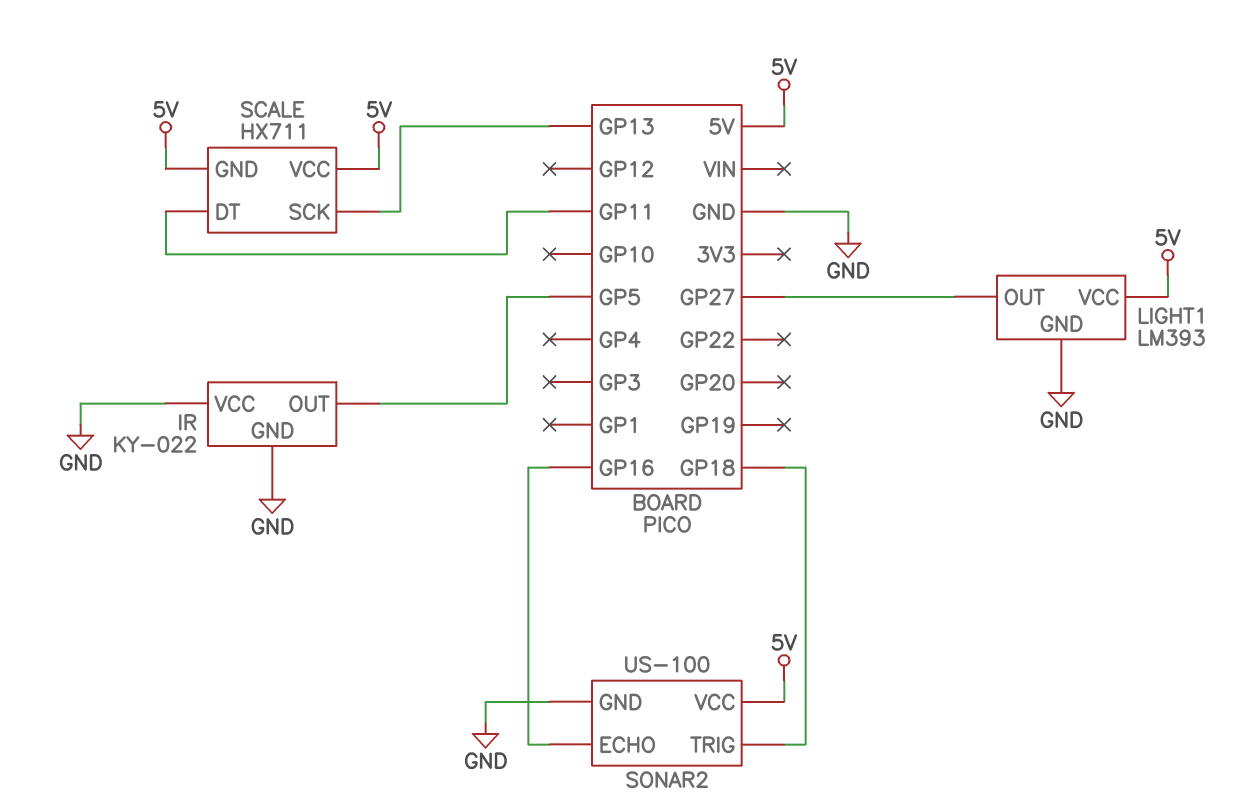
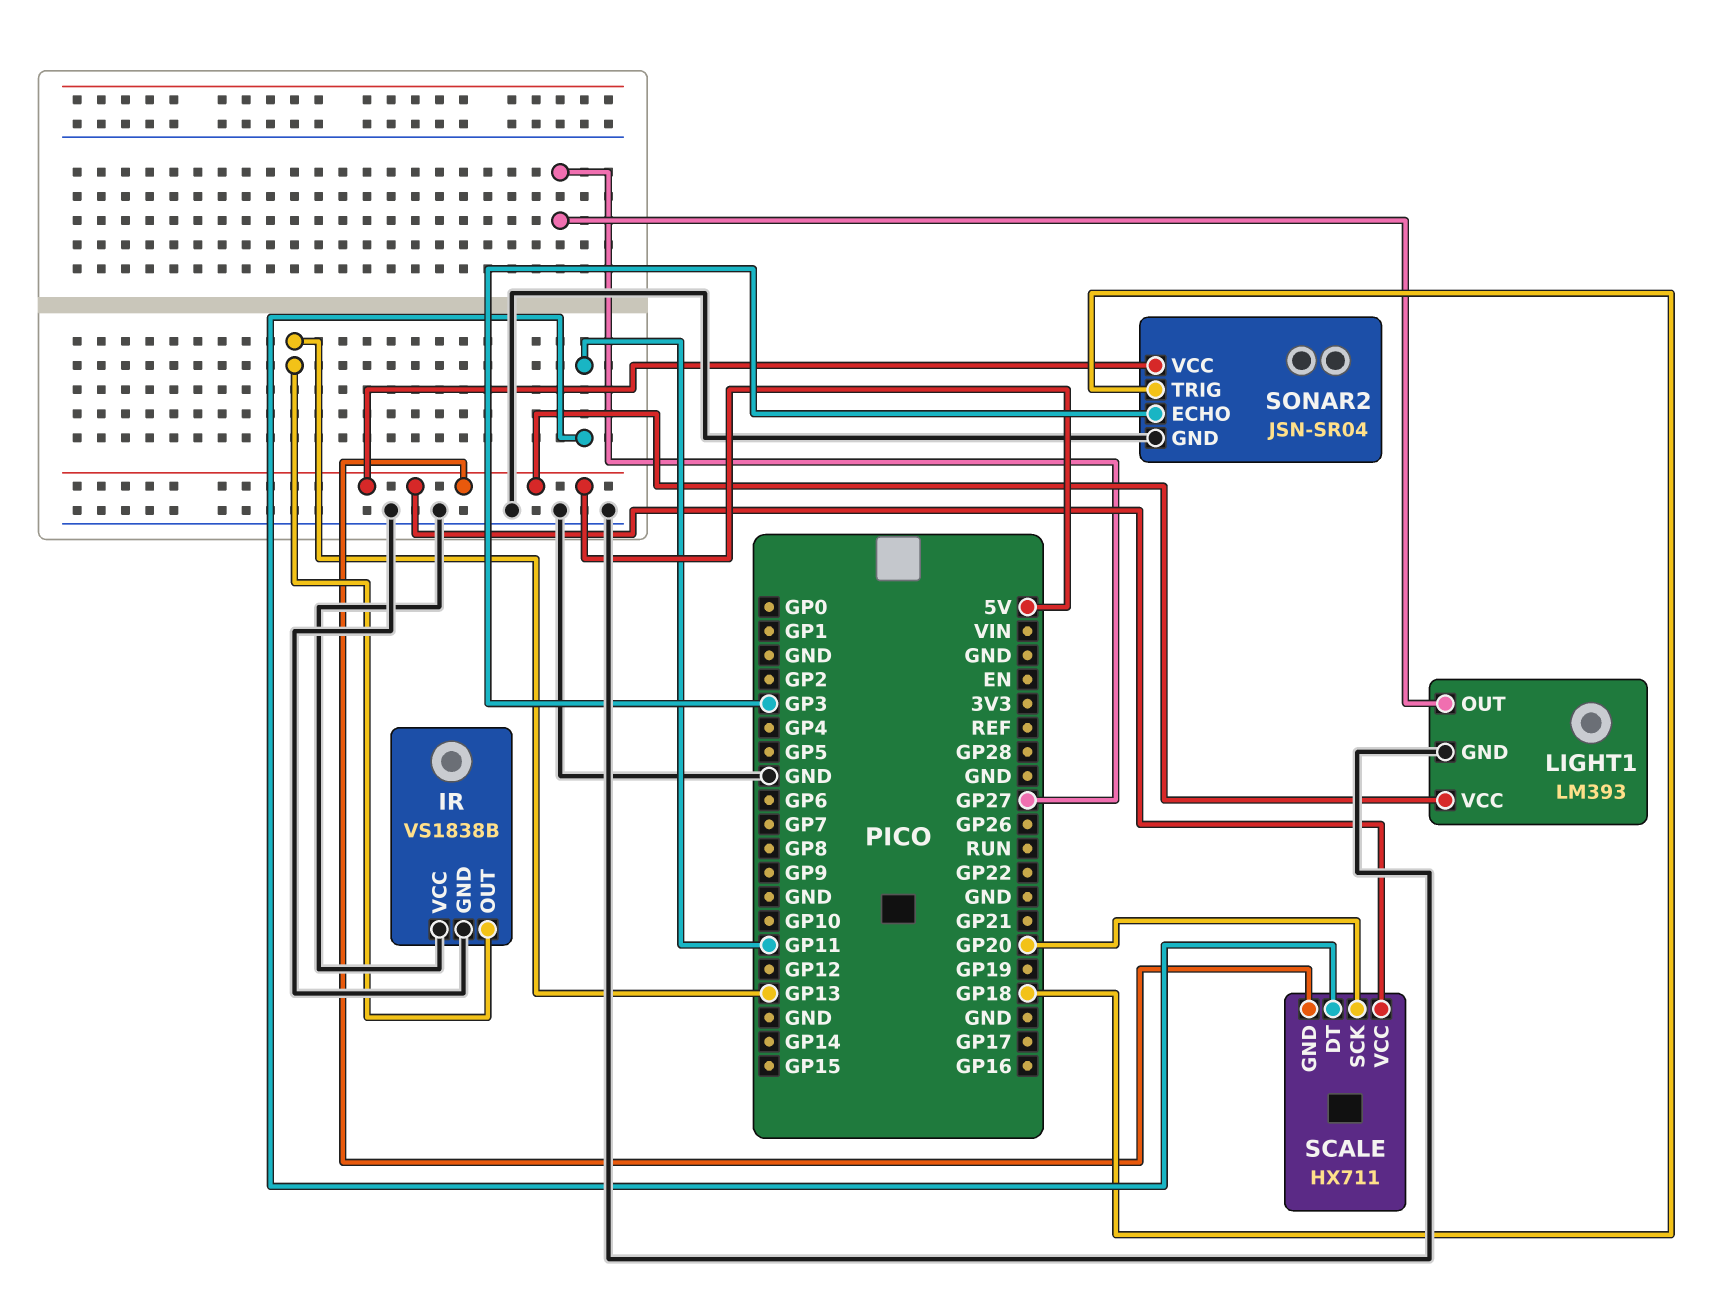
IR: KY-022 -> VS1838B
IR pin OUT: GP5 -> GP13
SCALE pin SCK: GP13 -> GP20
SONAR2: US-100 -> JSN-SR04
SONAR2 pin ECHO: GP16 -> GP3

